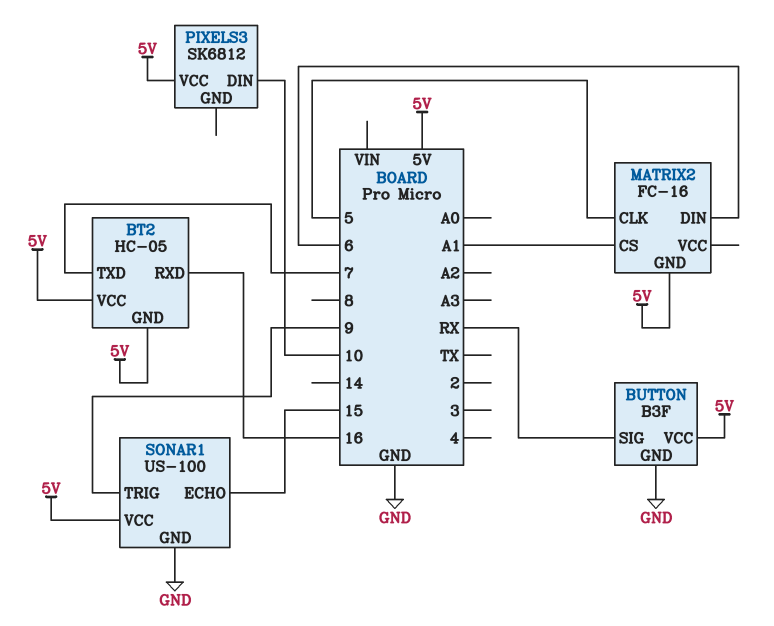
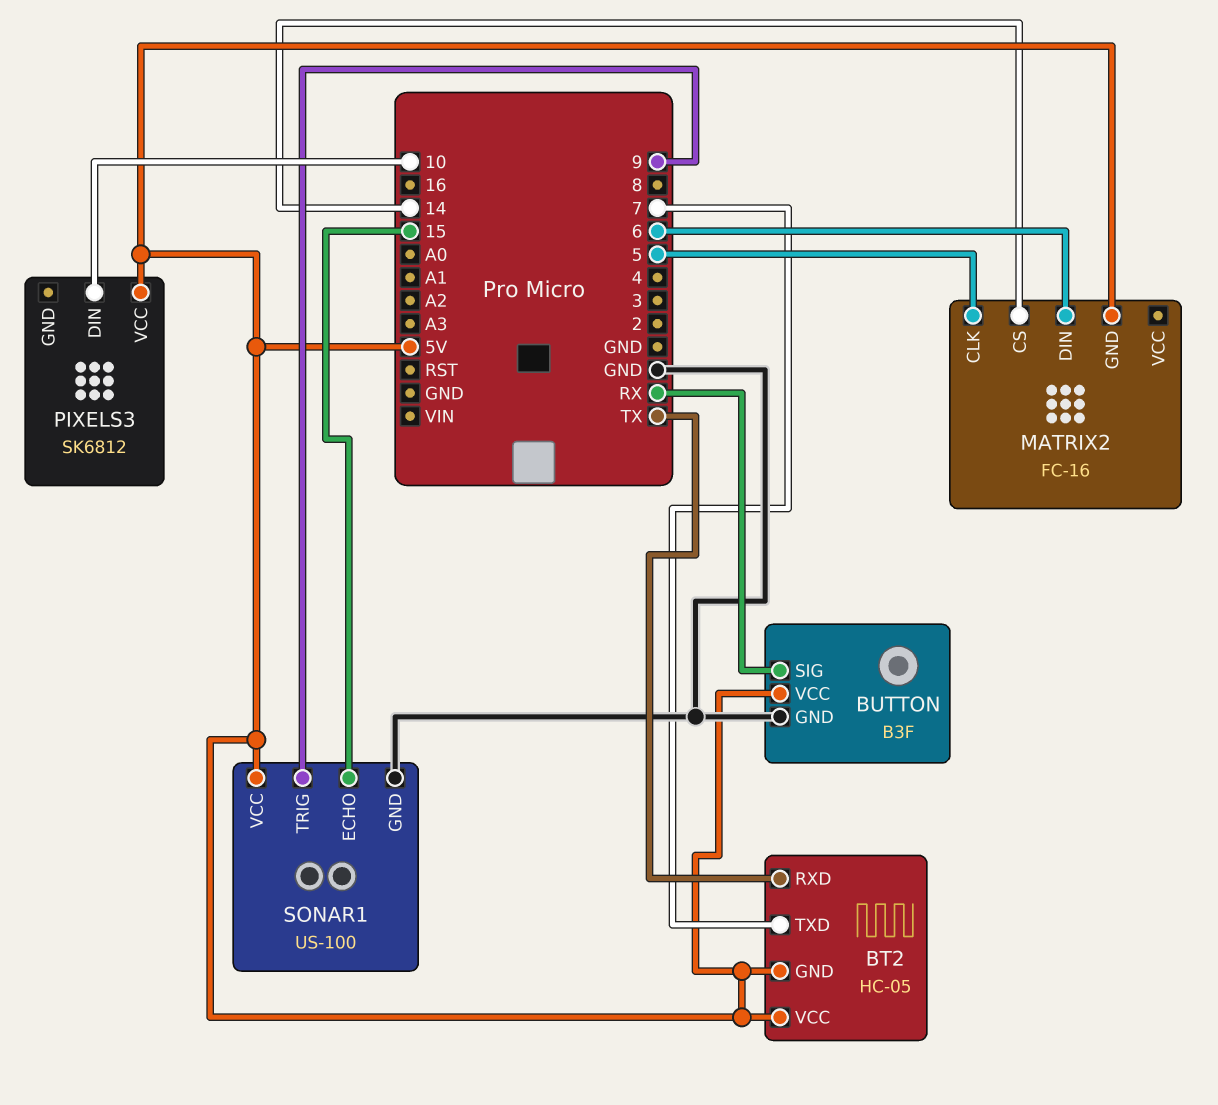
BT2 pin RXD: 16 -> TX
MATRIX2 pin CS: A1 -> 14

